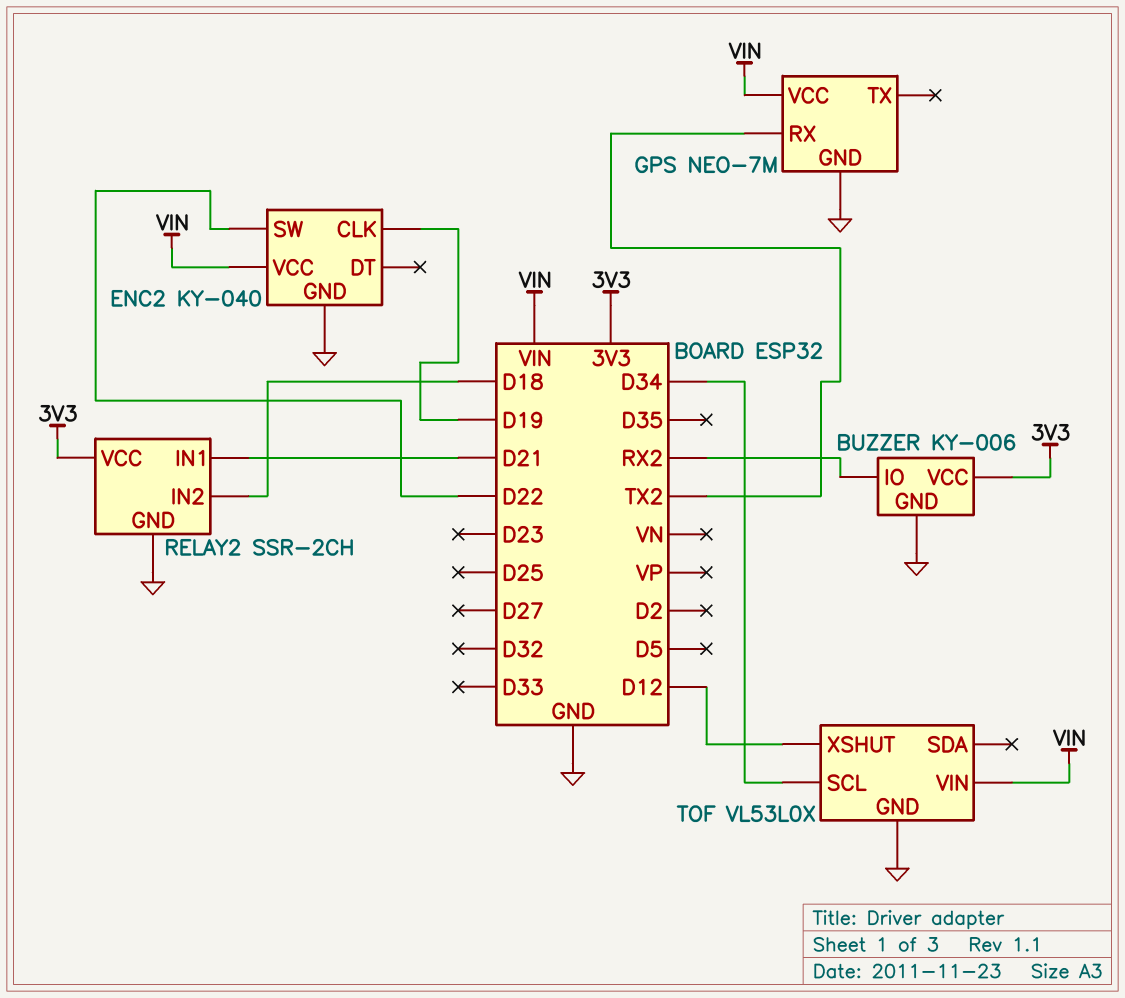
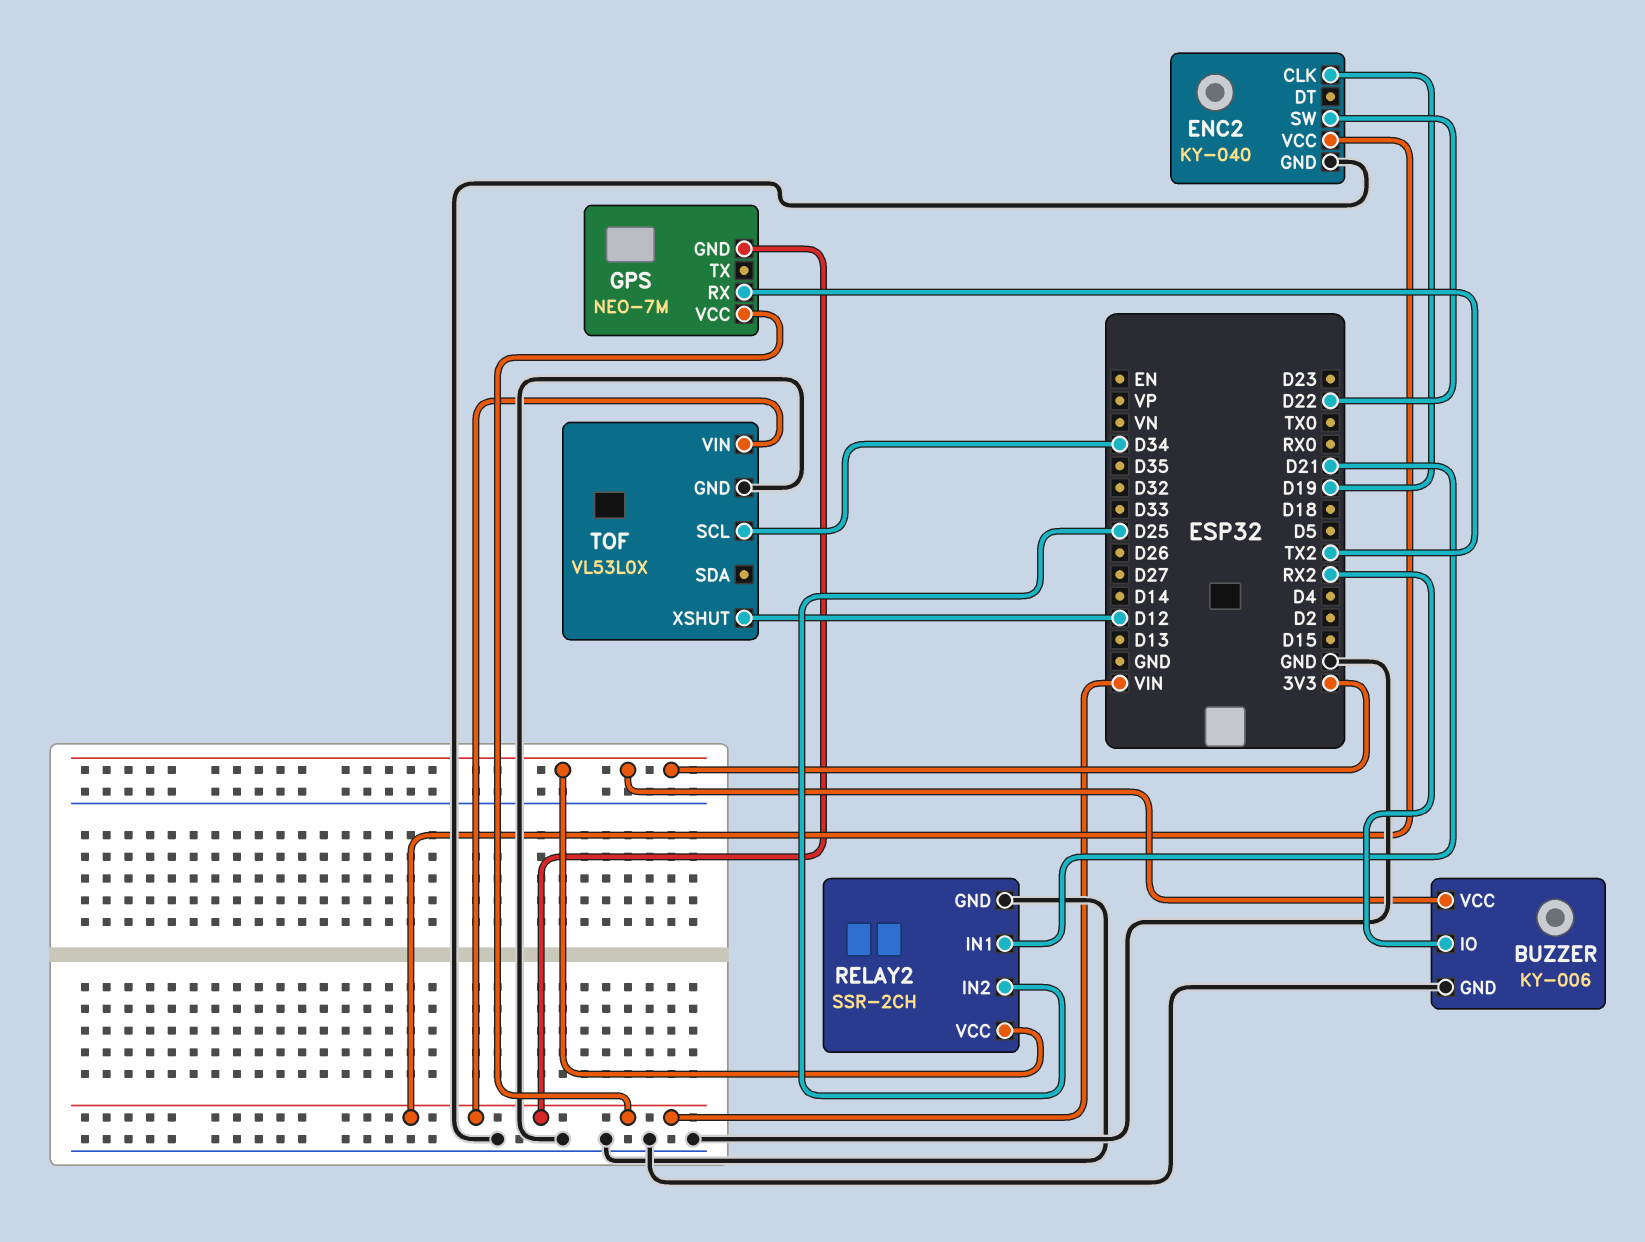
GPS pin GND: GND -> VIN
RELAY2 pin IN2: D18 -> D25

